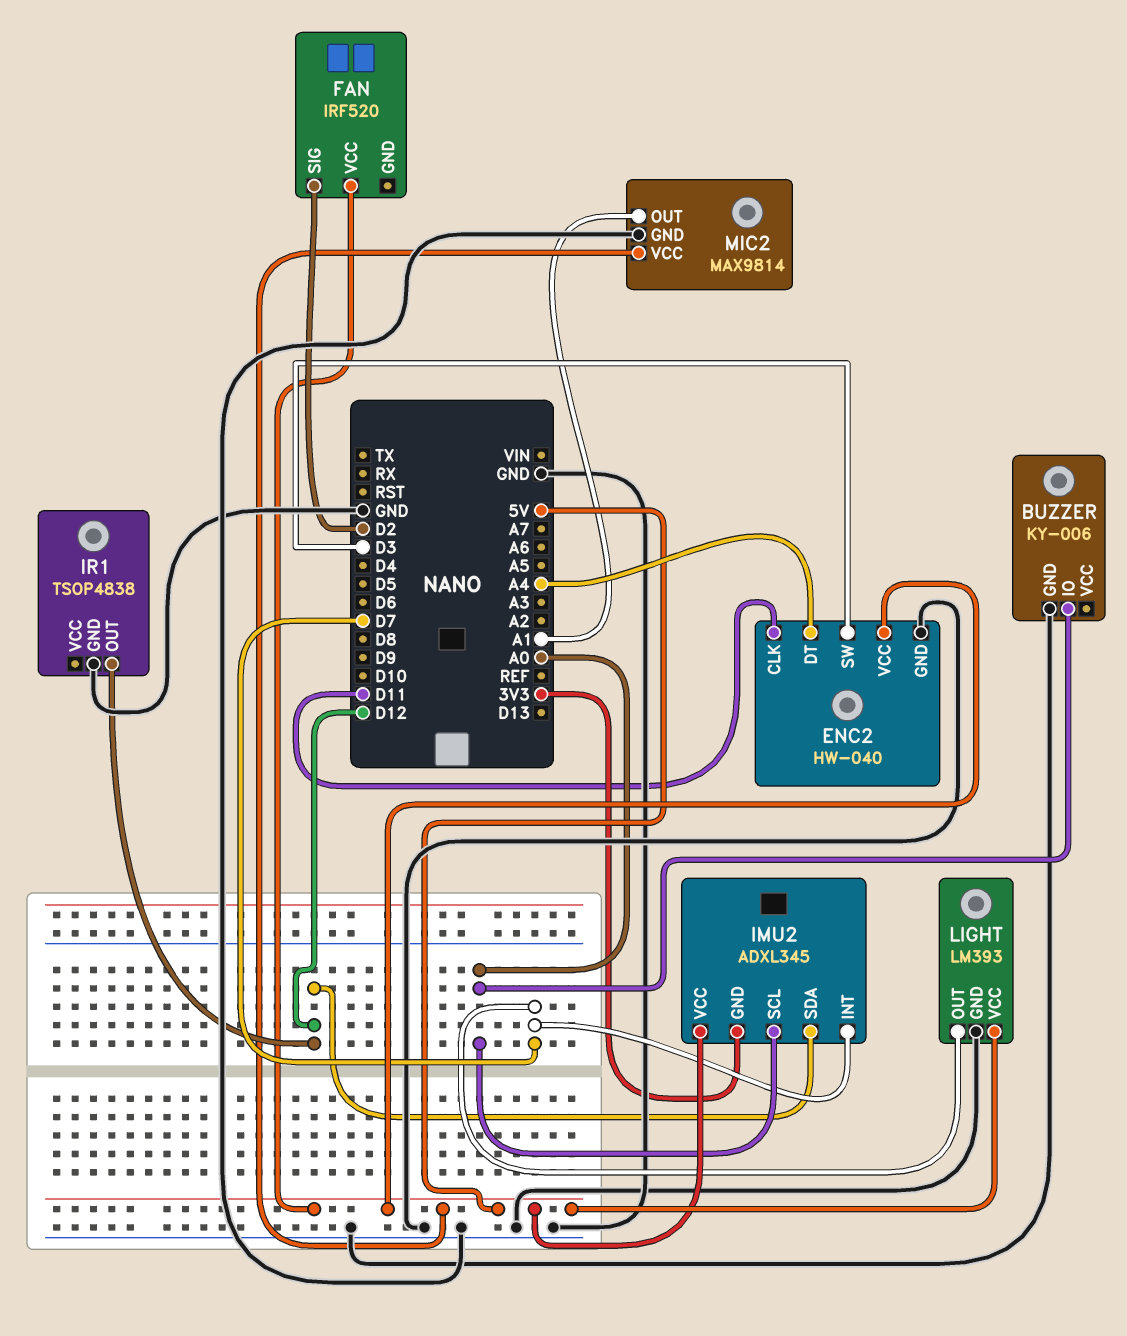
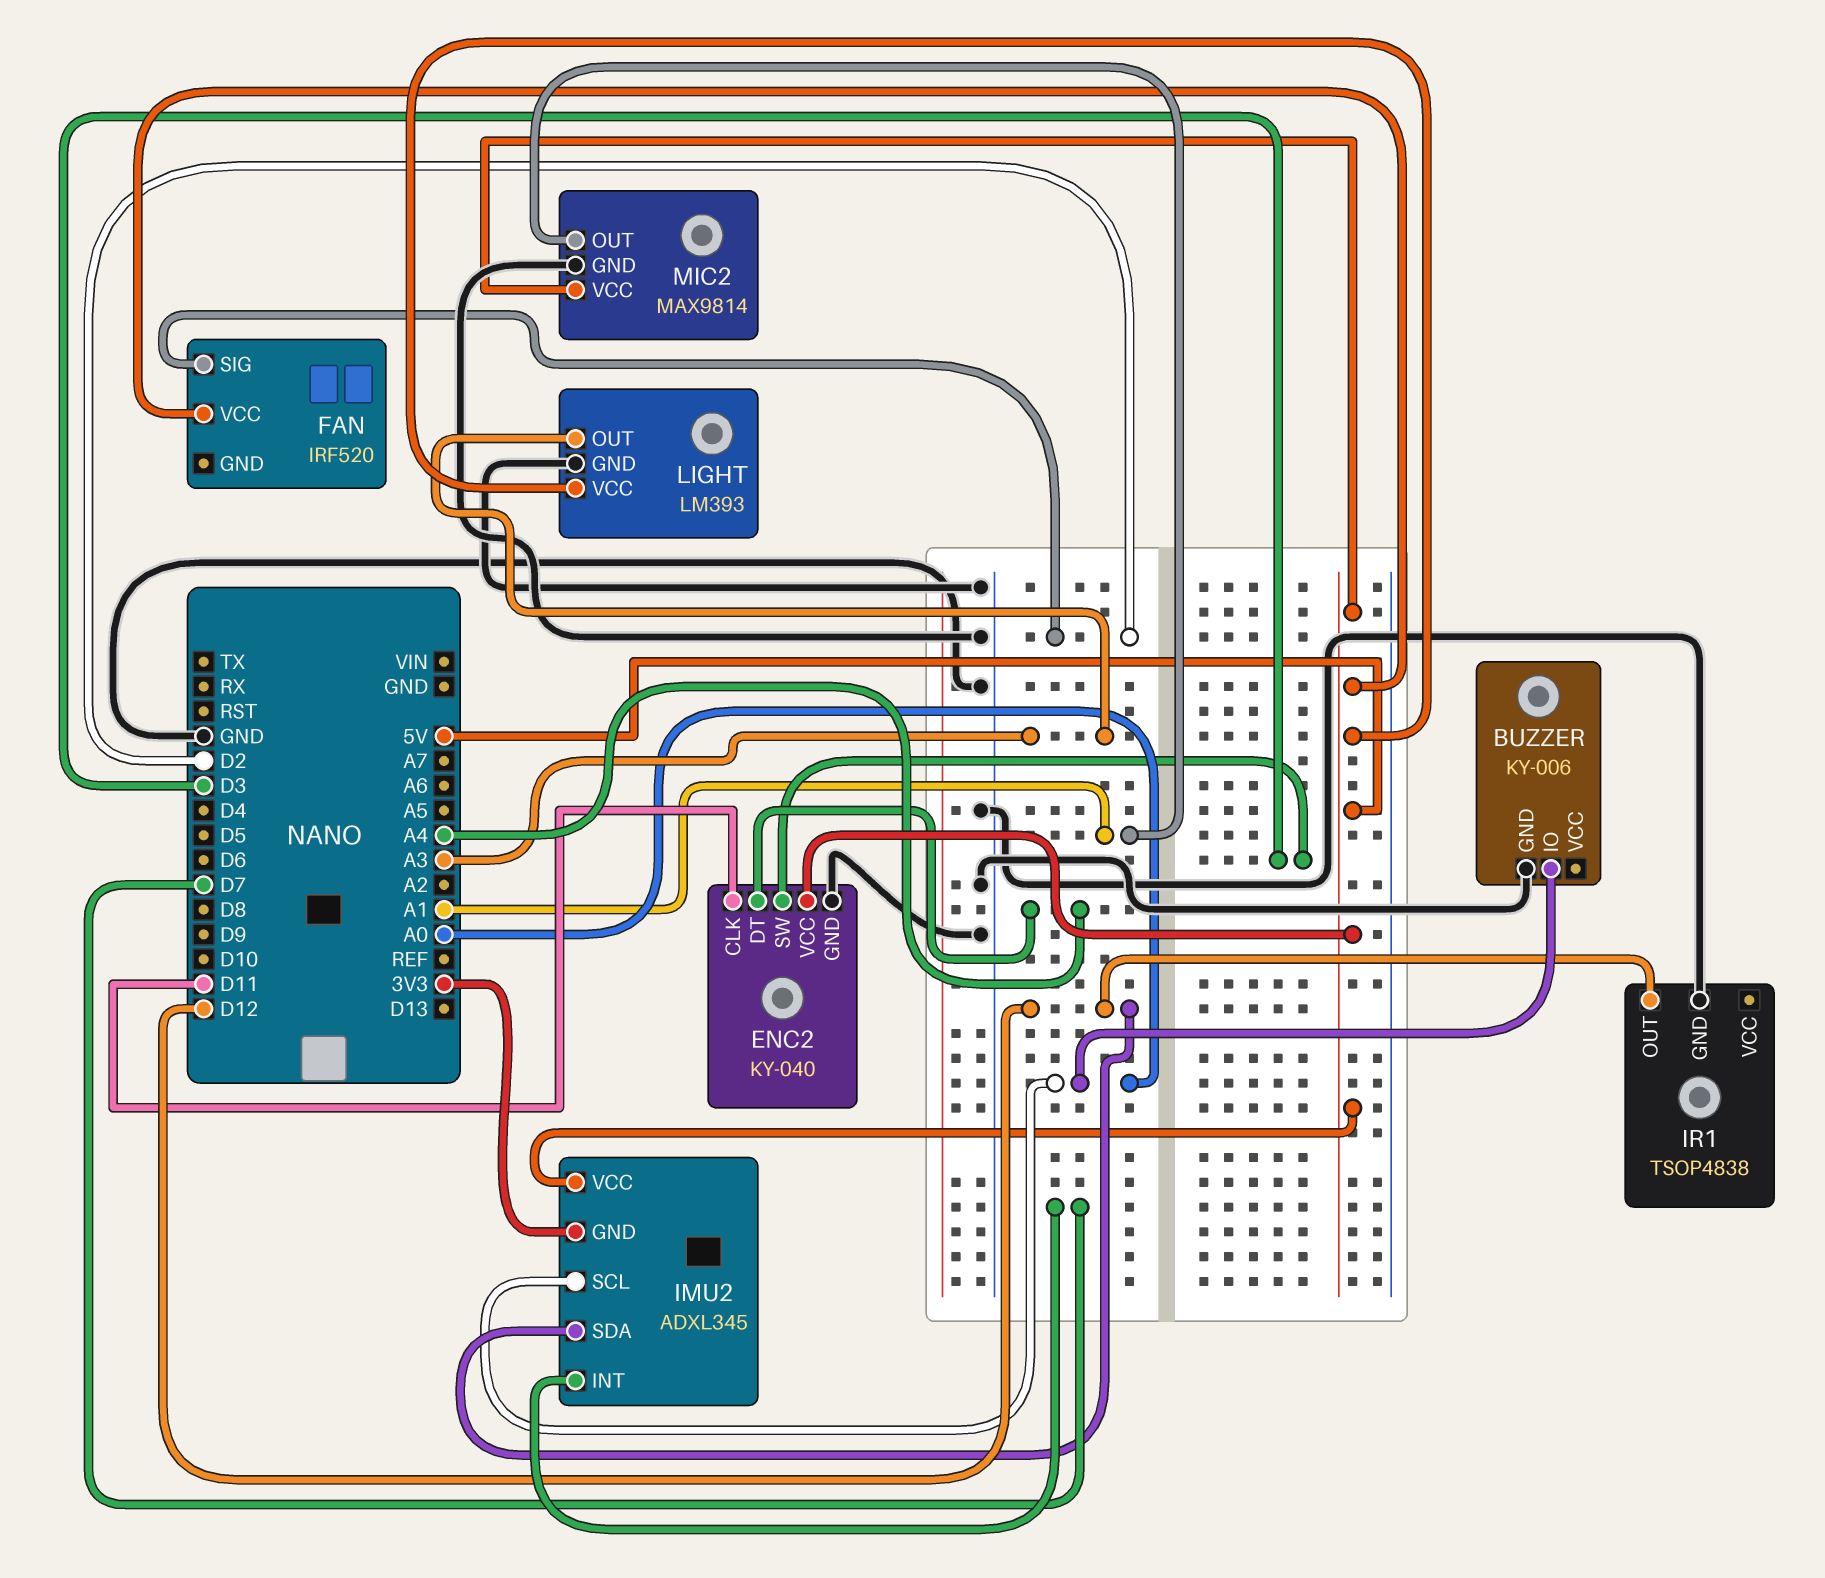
ENC2: HW-040 -> KY-040
LIGHT pin OUT: D7 -> A3

